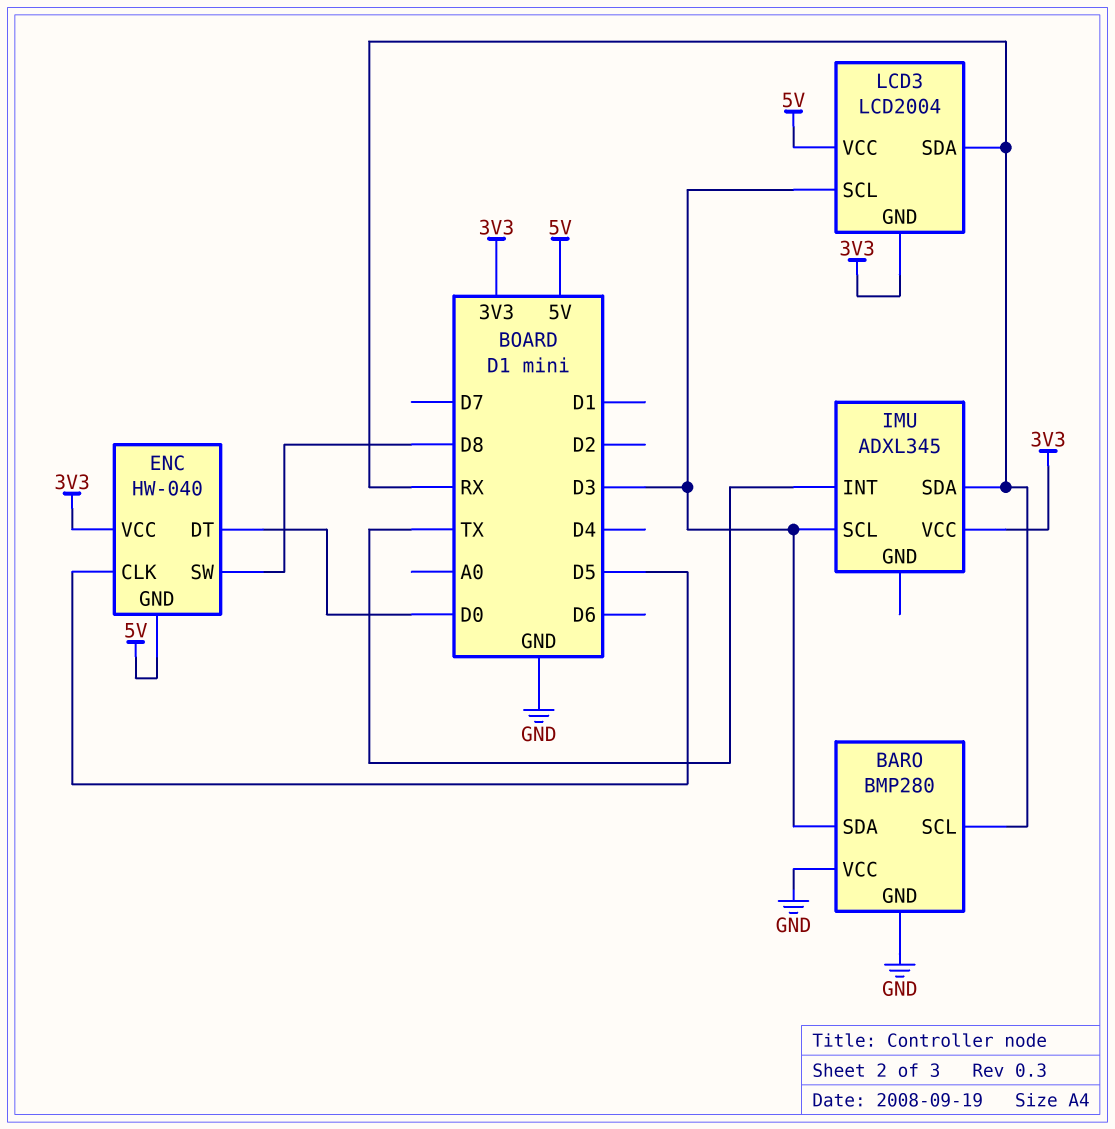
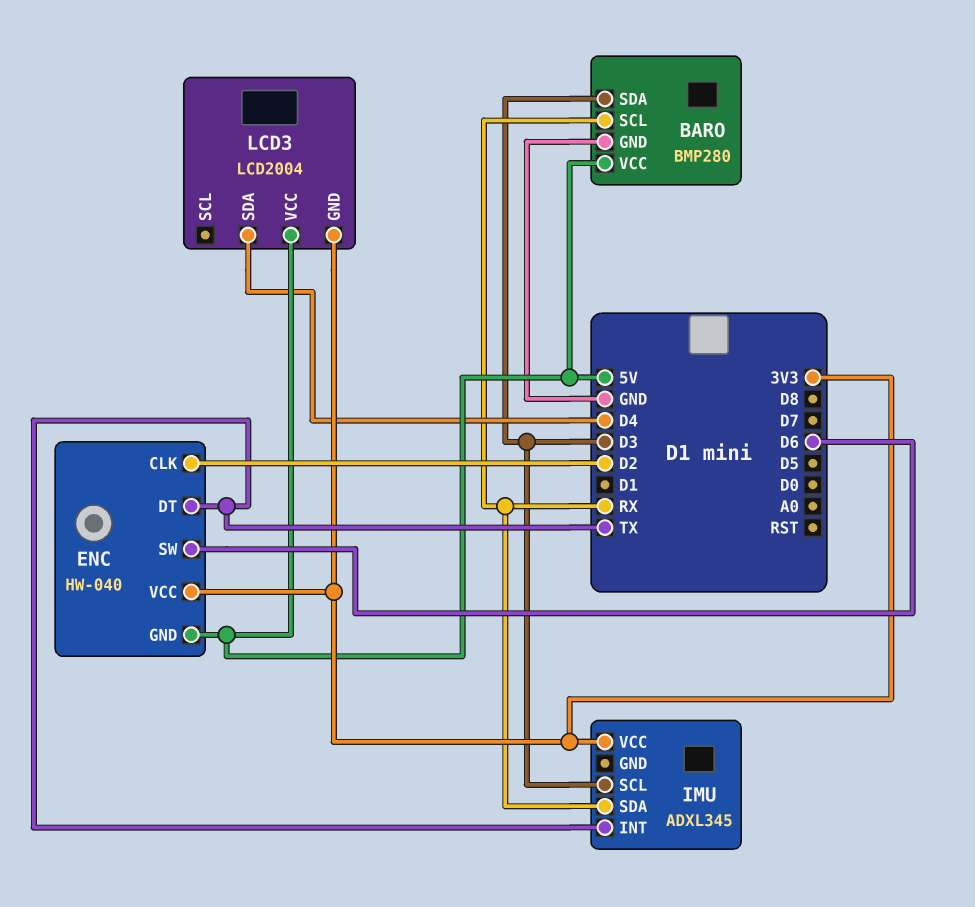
BARO pin VCC: GND -> 5V
ENC pin CLK: D5 -> D2
ENC pin DT: D0 -> TX
ENC pin SW: D8 -> D6
LCD3 pin SCL: D3 -> none
LCD3 pin SDA: RX -> D4

